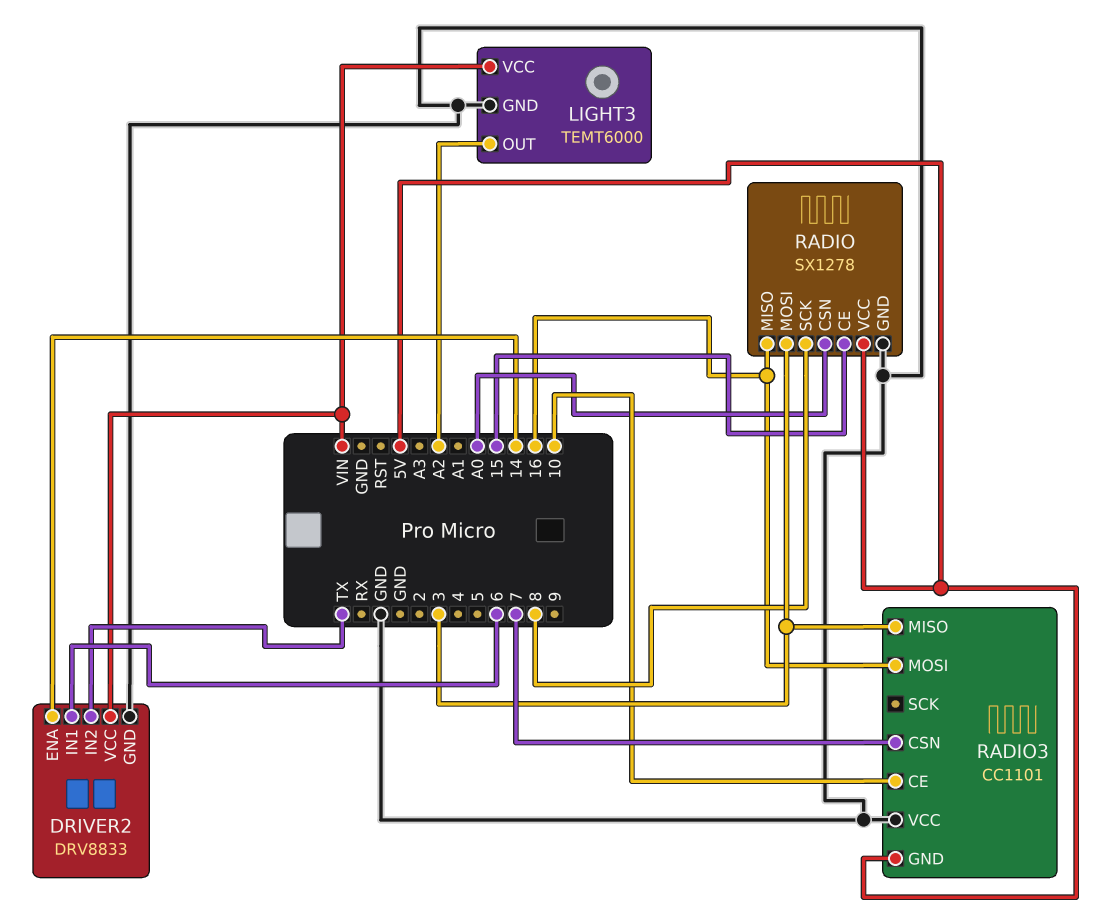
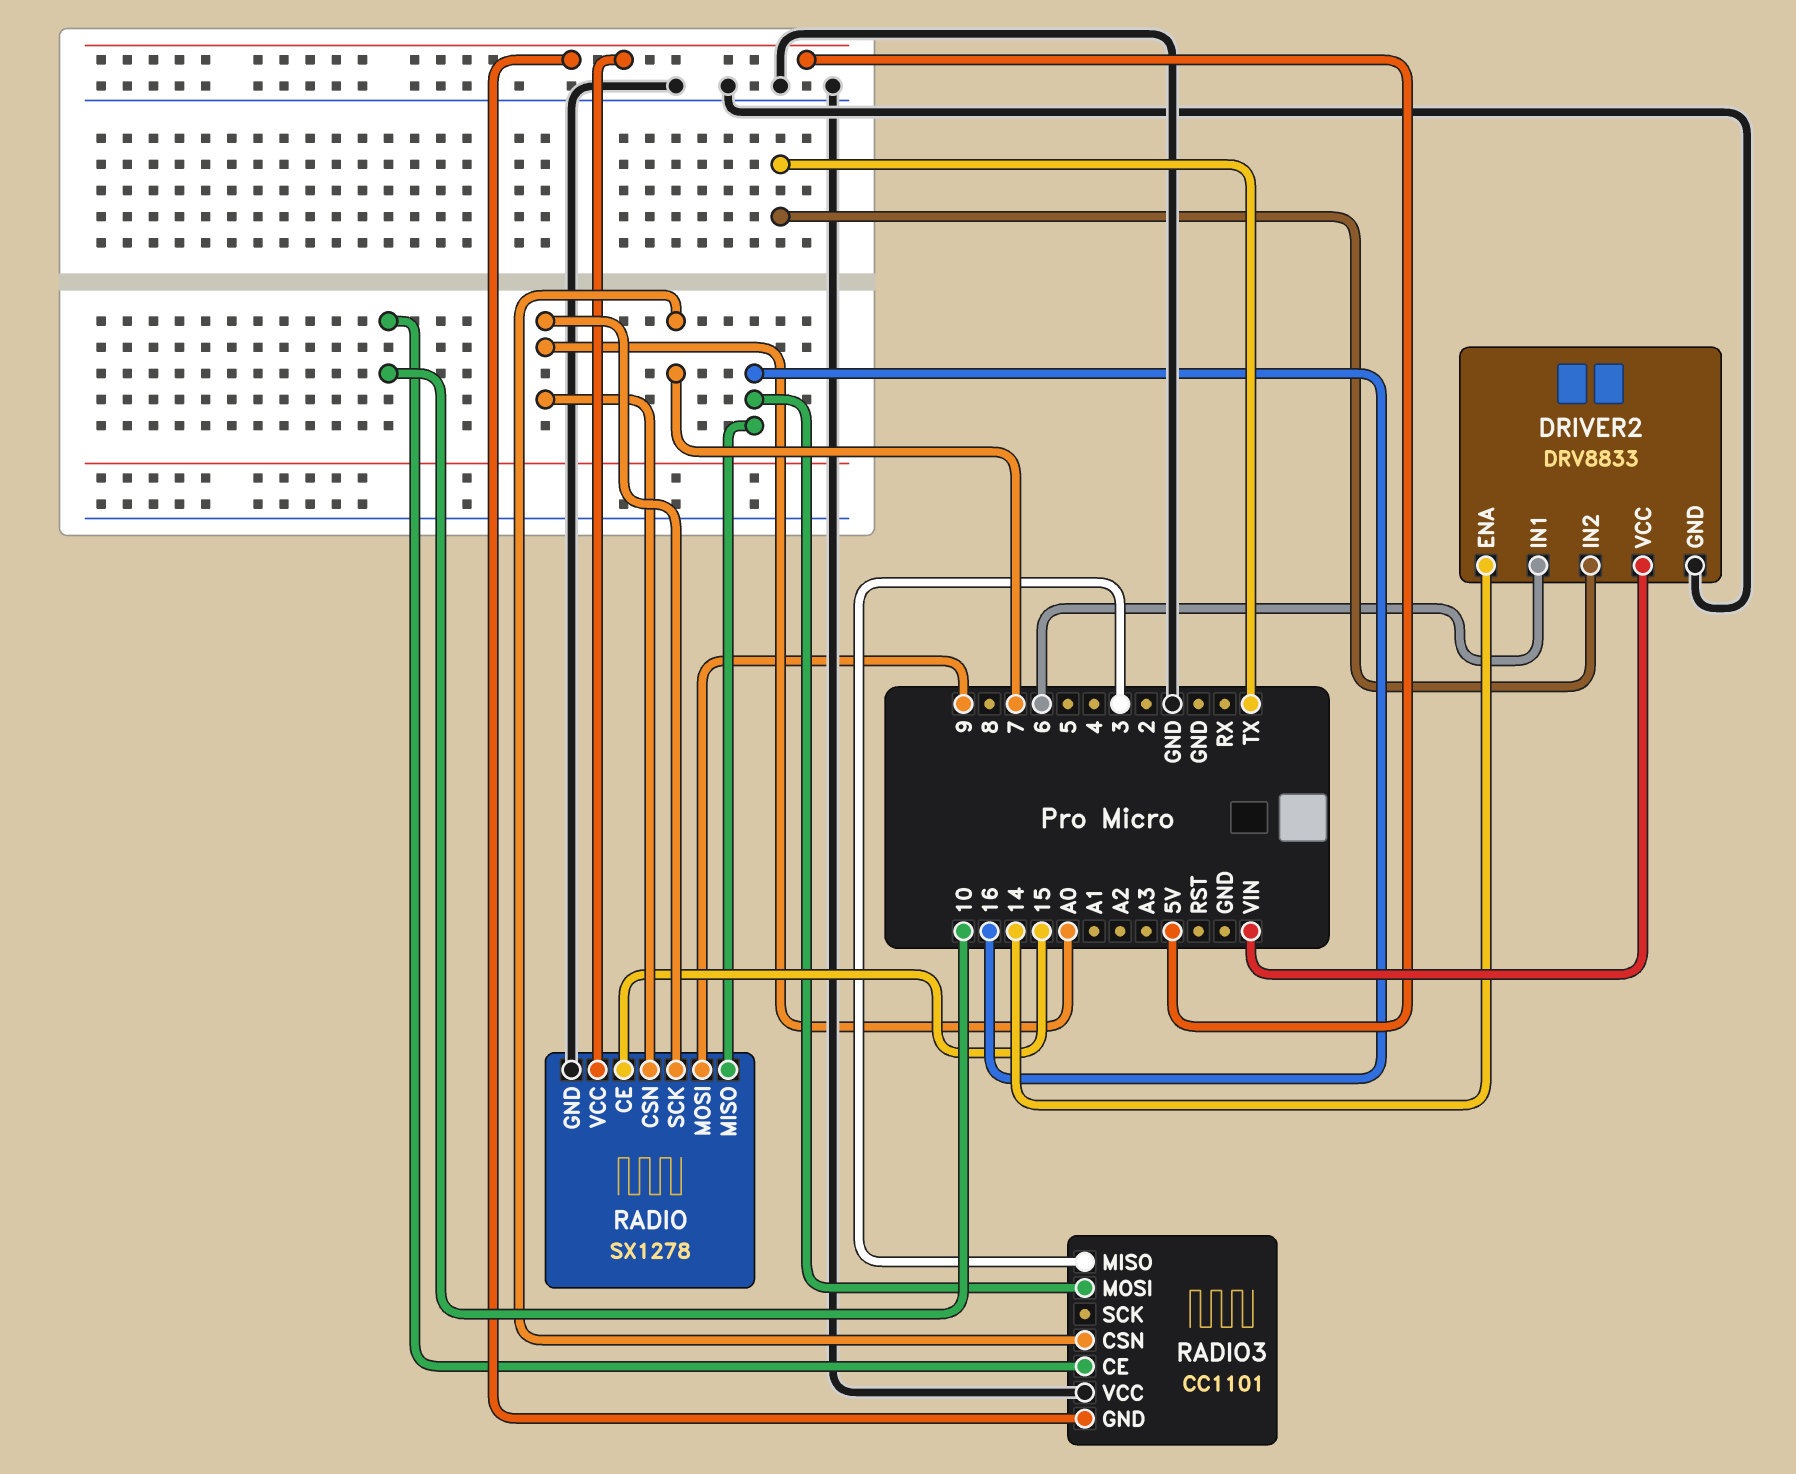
LIGHT3: TEMT6000 -> none
LIGHT3 pin GND: GND -> none
LIGHT3 pin OUT: A2 -> none
LIGHT3 pin VCC: VIN -> none
RADIO pin MOSI: 3 -> 9
RADIO pin SCK: 8 -> A0

